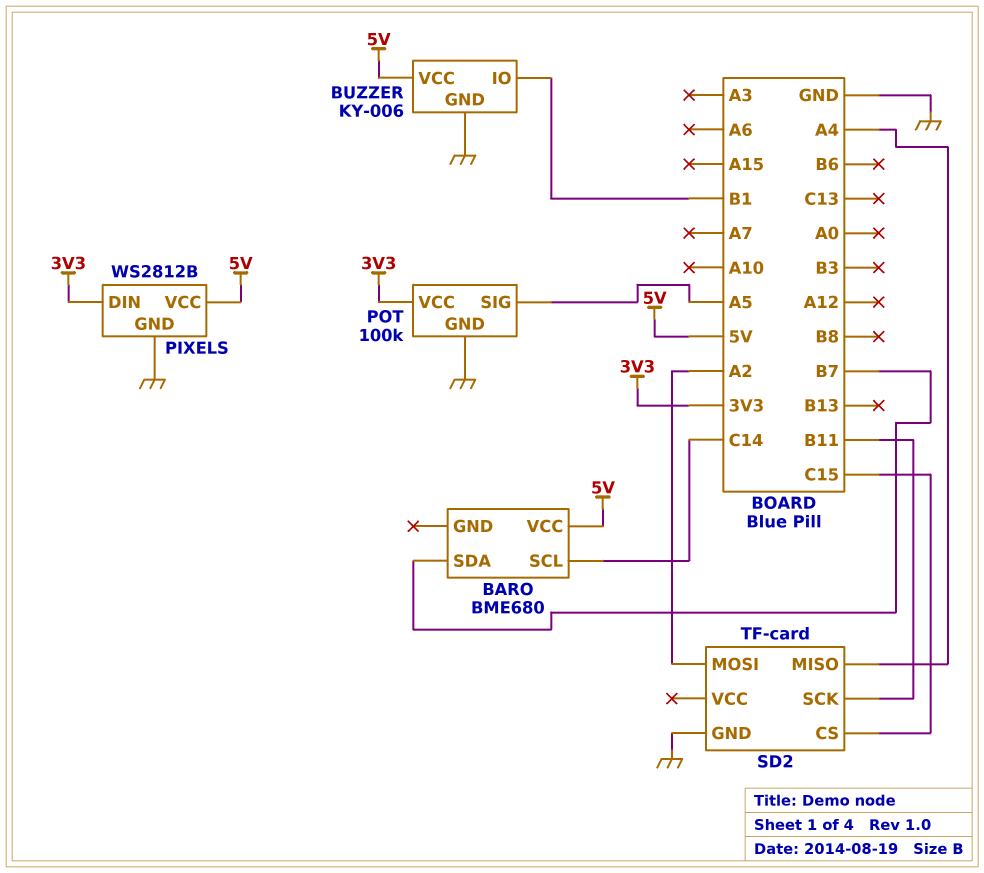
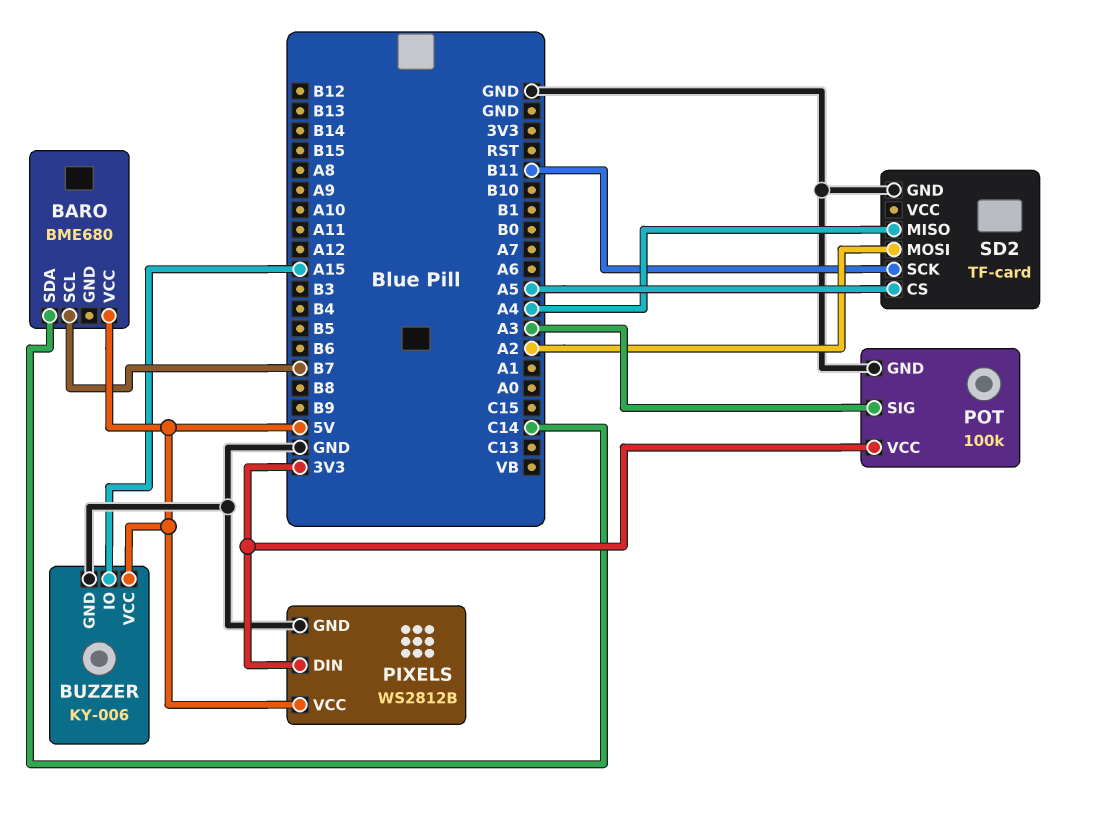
BARO pin SCL: C14 -> B7
BARO pin SDA: B7 -> C14
BUZZER pin IO: B1 -> A15
POT pin SIG: A5 -> A3
SD2 pin CS: C15 -> A5

